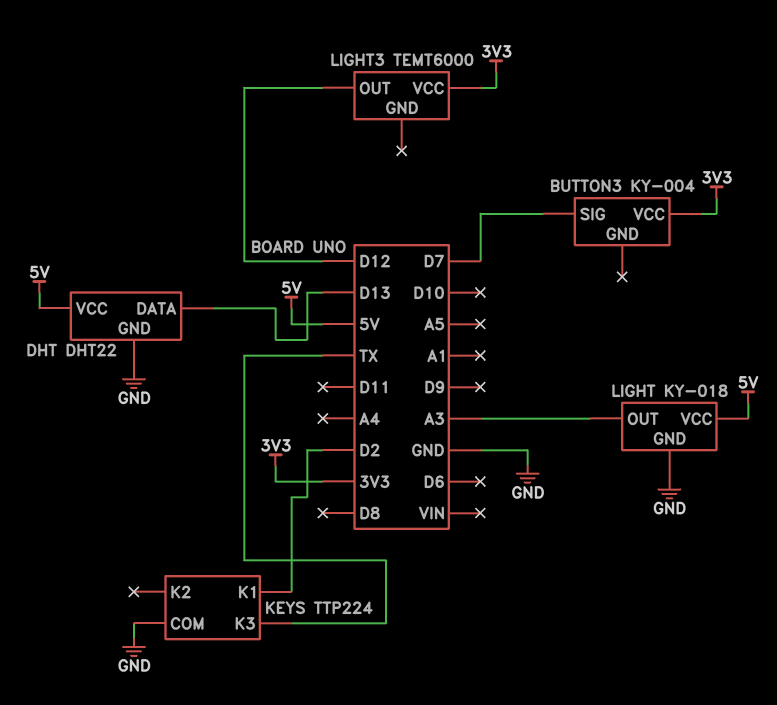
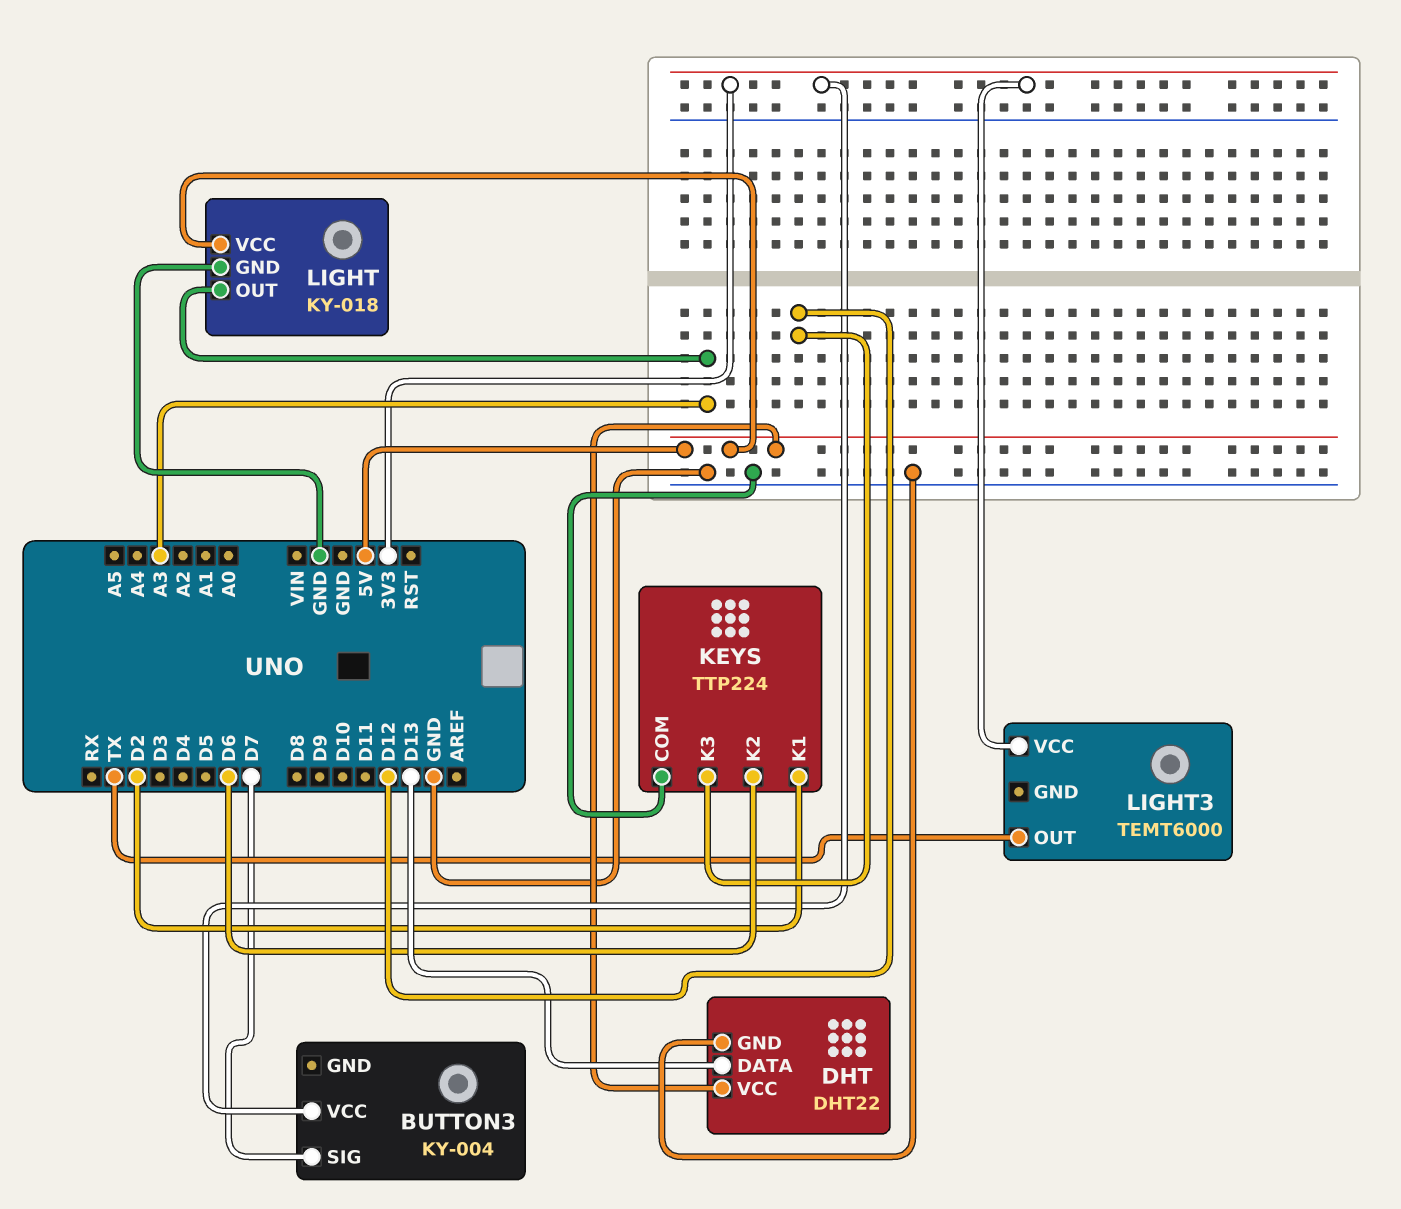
KEYS pin K2: none -> D6
KEYS pin K3: TX -> D12
LIGHT3 pin OUT: D12 -> TX

